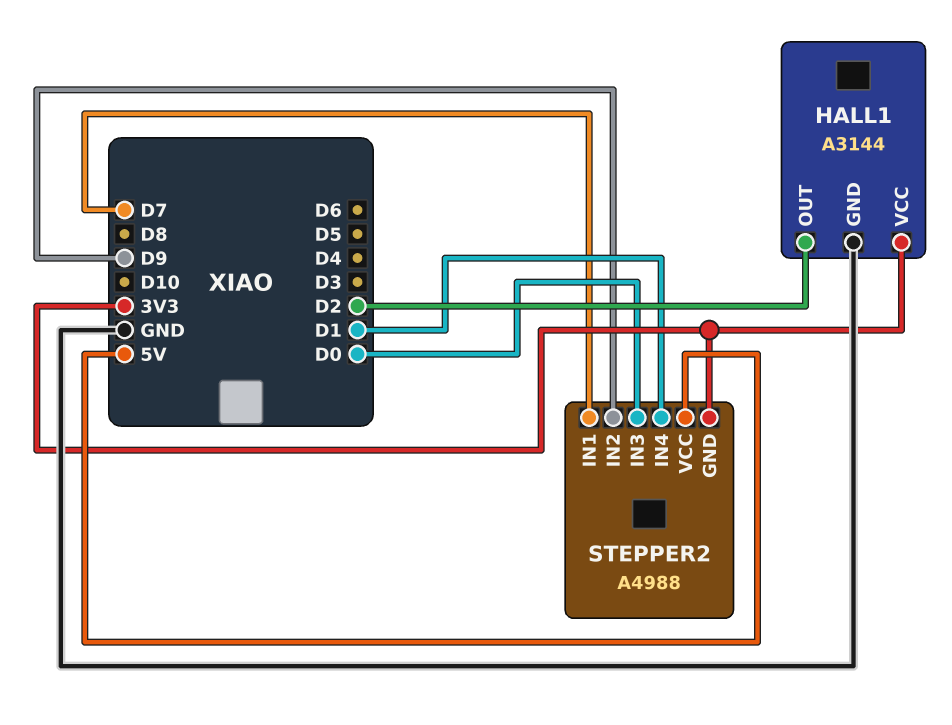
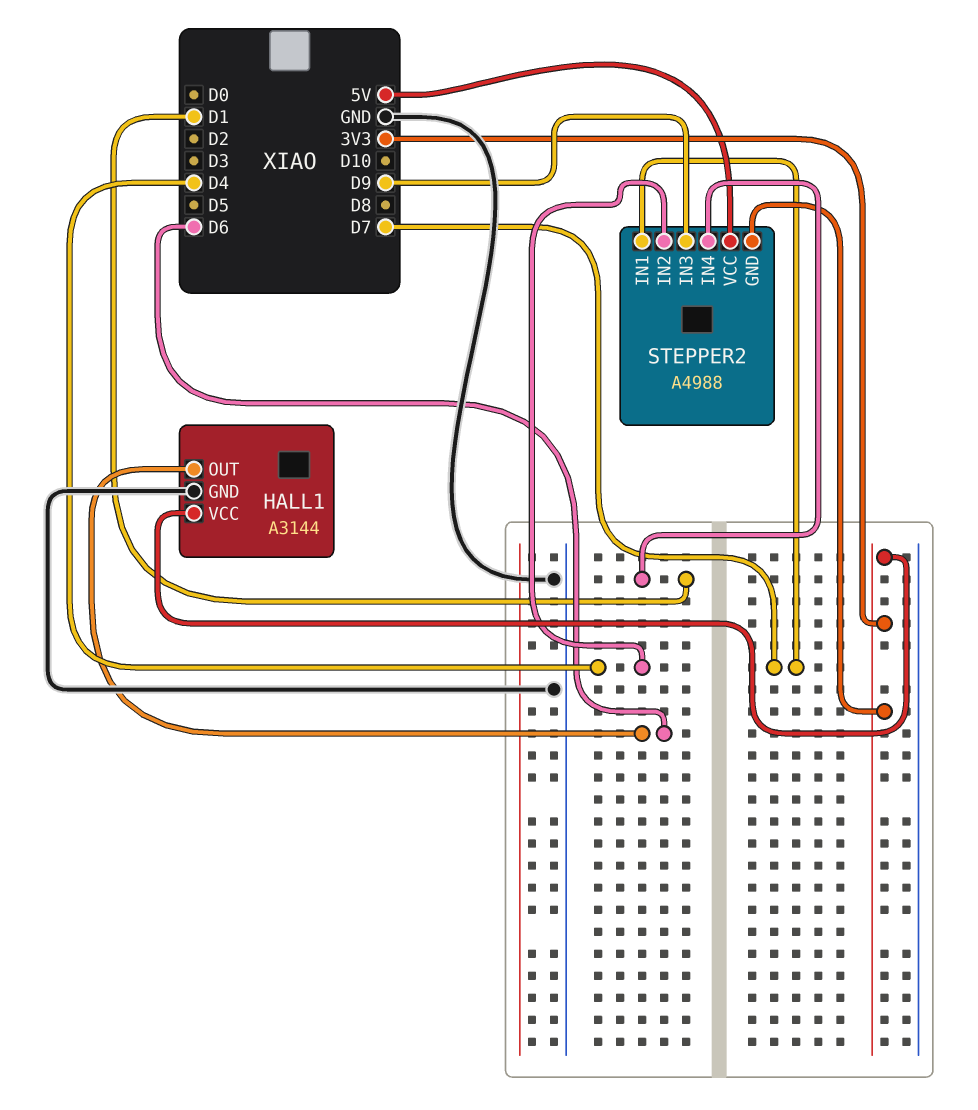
HALL1 pin OUT: D2 -> D6
STEPPER2 pin IN2: D9 -> D4
STEPPER2 pin IN3: D0 -> D9

